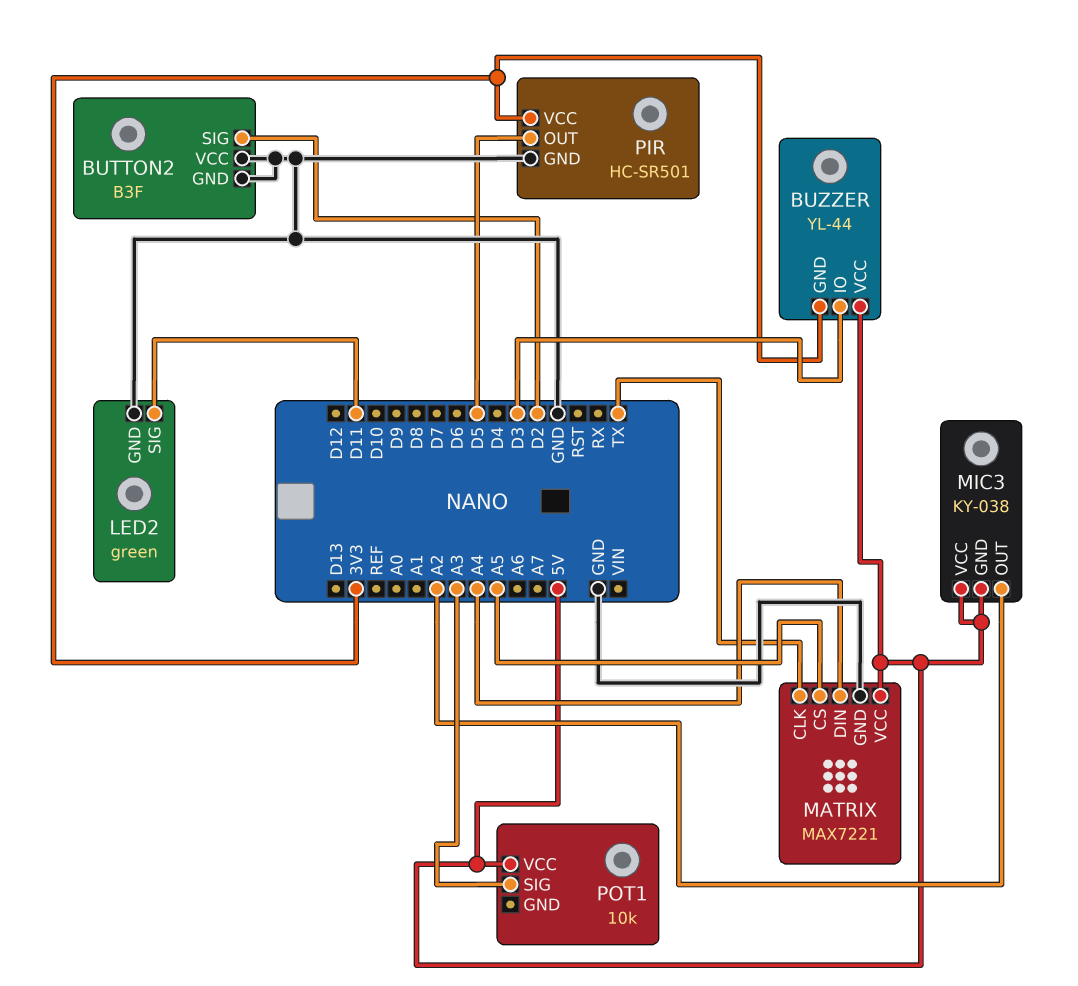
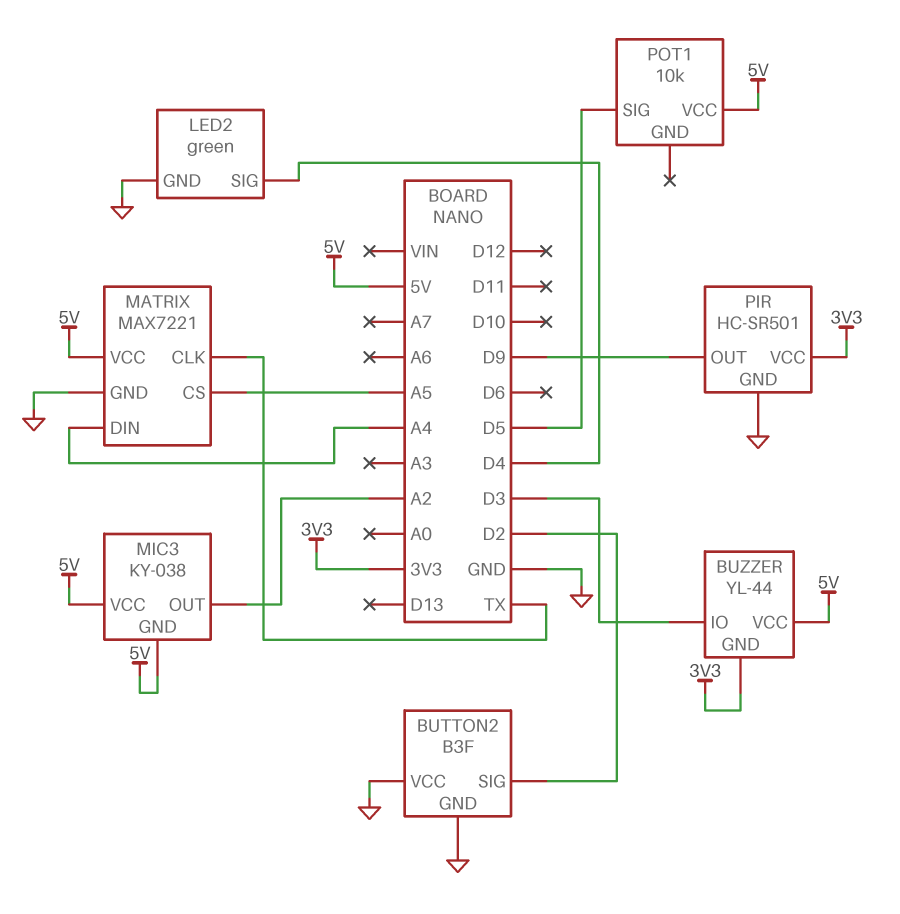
LED2 pin SIG: D11 -> D4
PIR pin OUT: D5 -> D9
POT1 pin SIG: A3 -> D5

